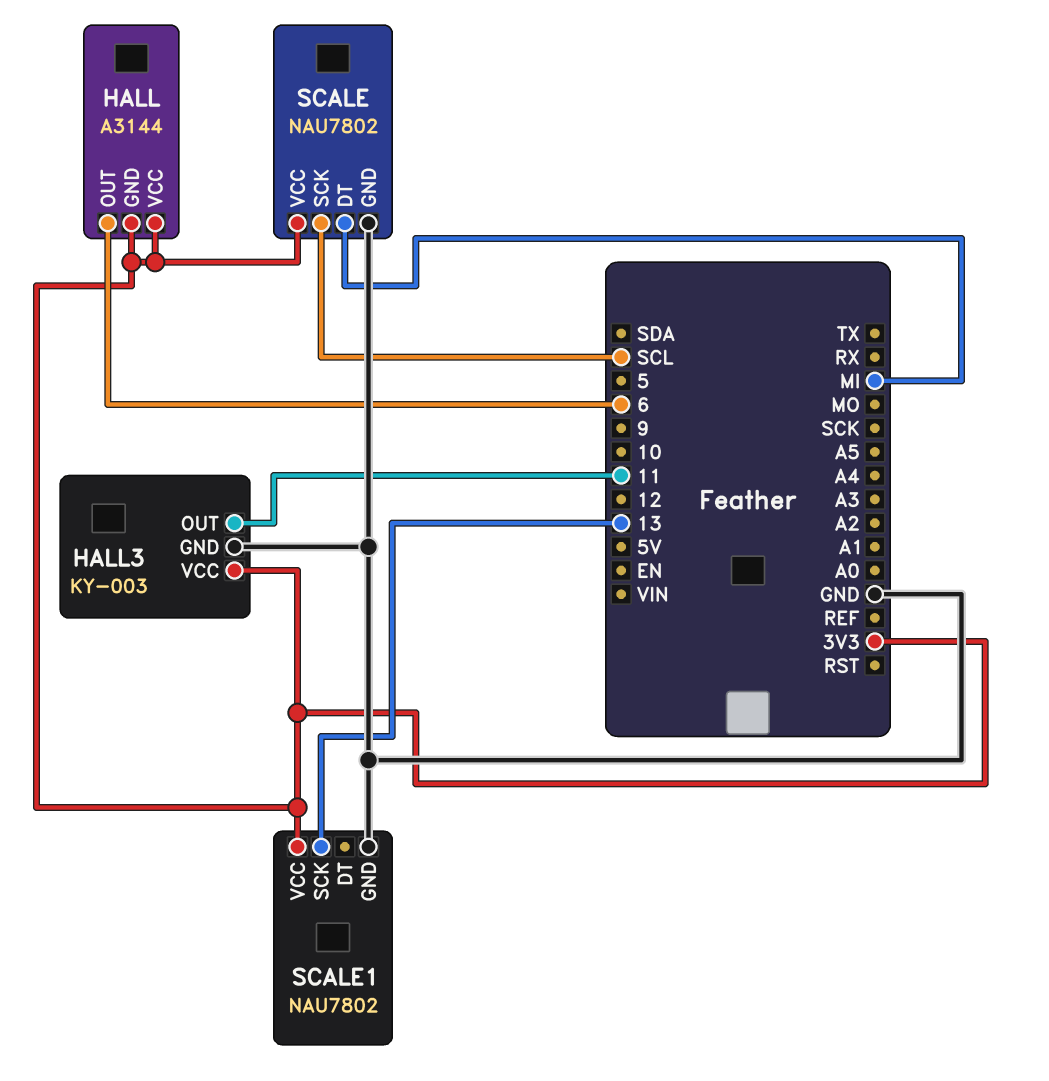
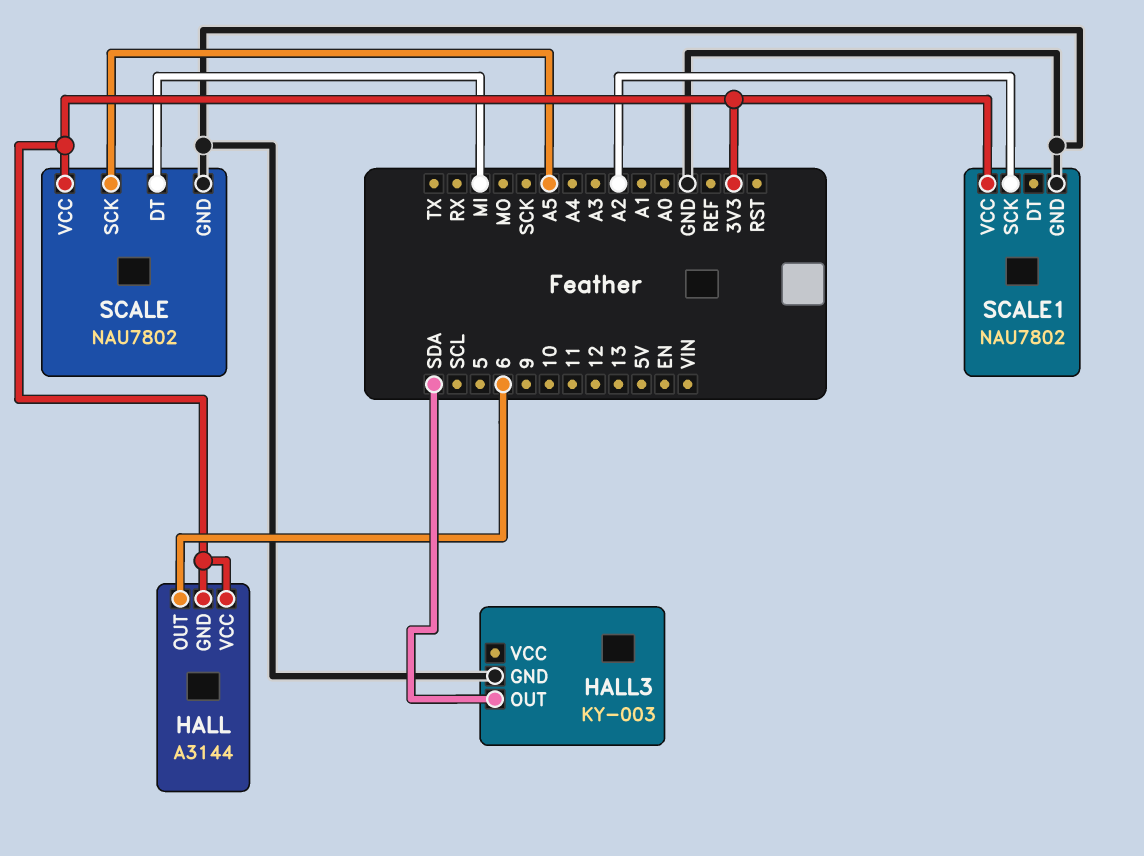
HALL3 pin OUT: 11 -> SDA
HALL3 pin VCC: 3V3 -> none
SCALE pin SCK: SCL -> A5
SCALE1 pin SCK: 13 -> A2

